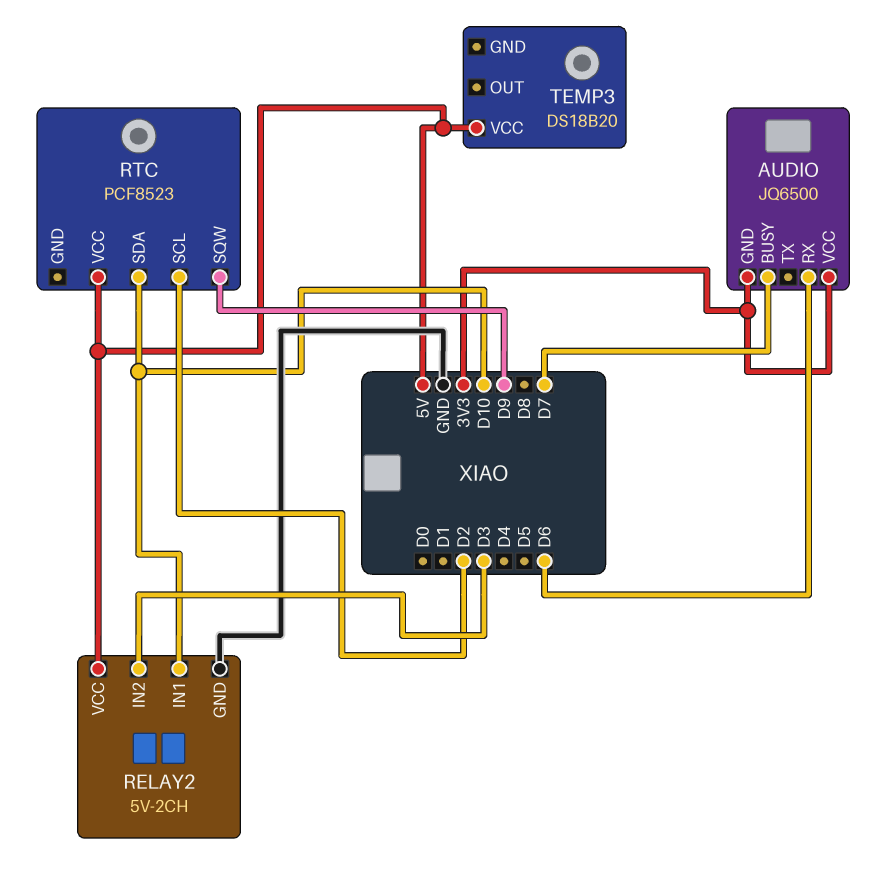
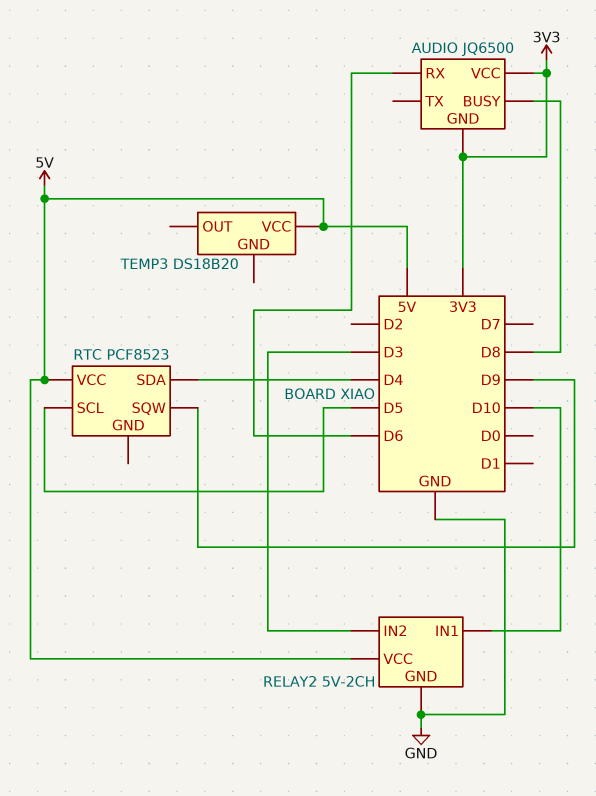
AUDIO pin BUSY: D7 -> D8
RTC pin SCL: D2 -> D5
RTC pin SDA: D10 -> D4

